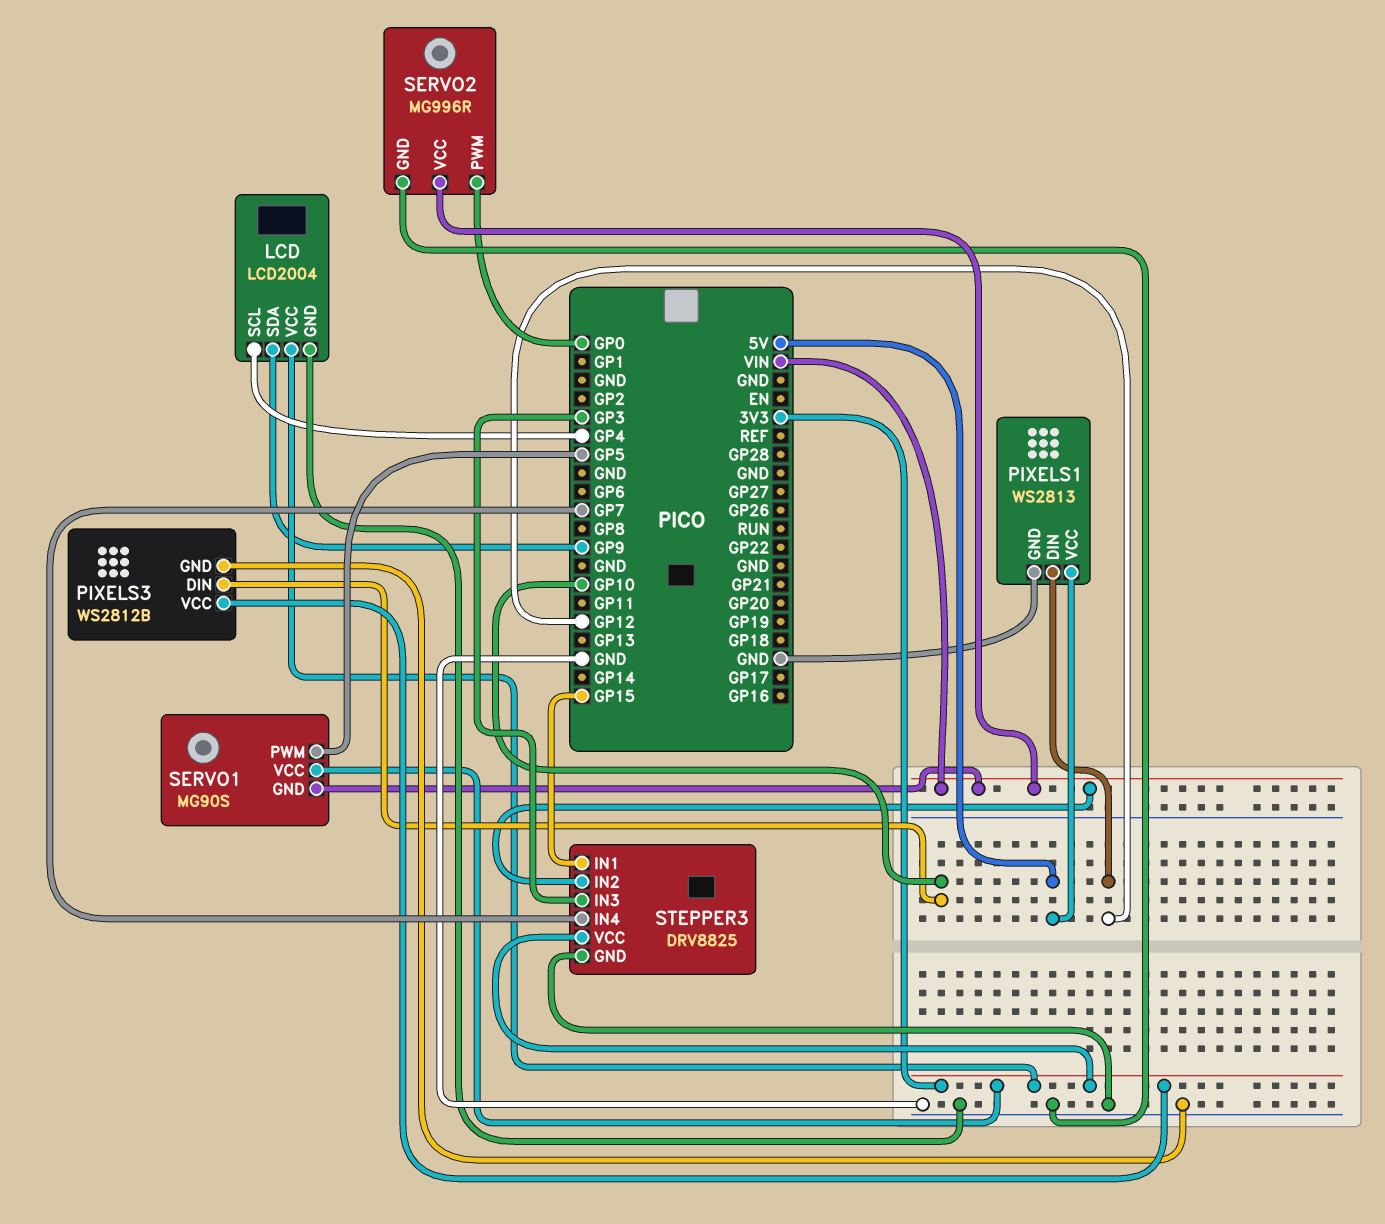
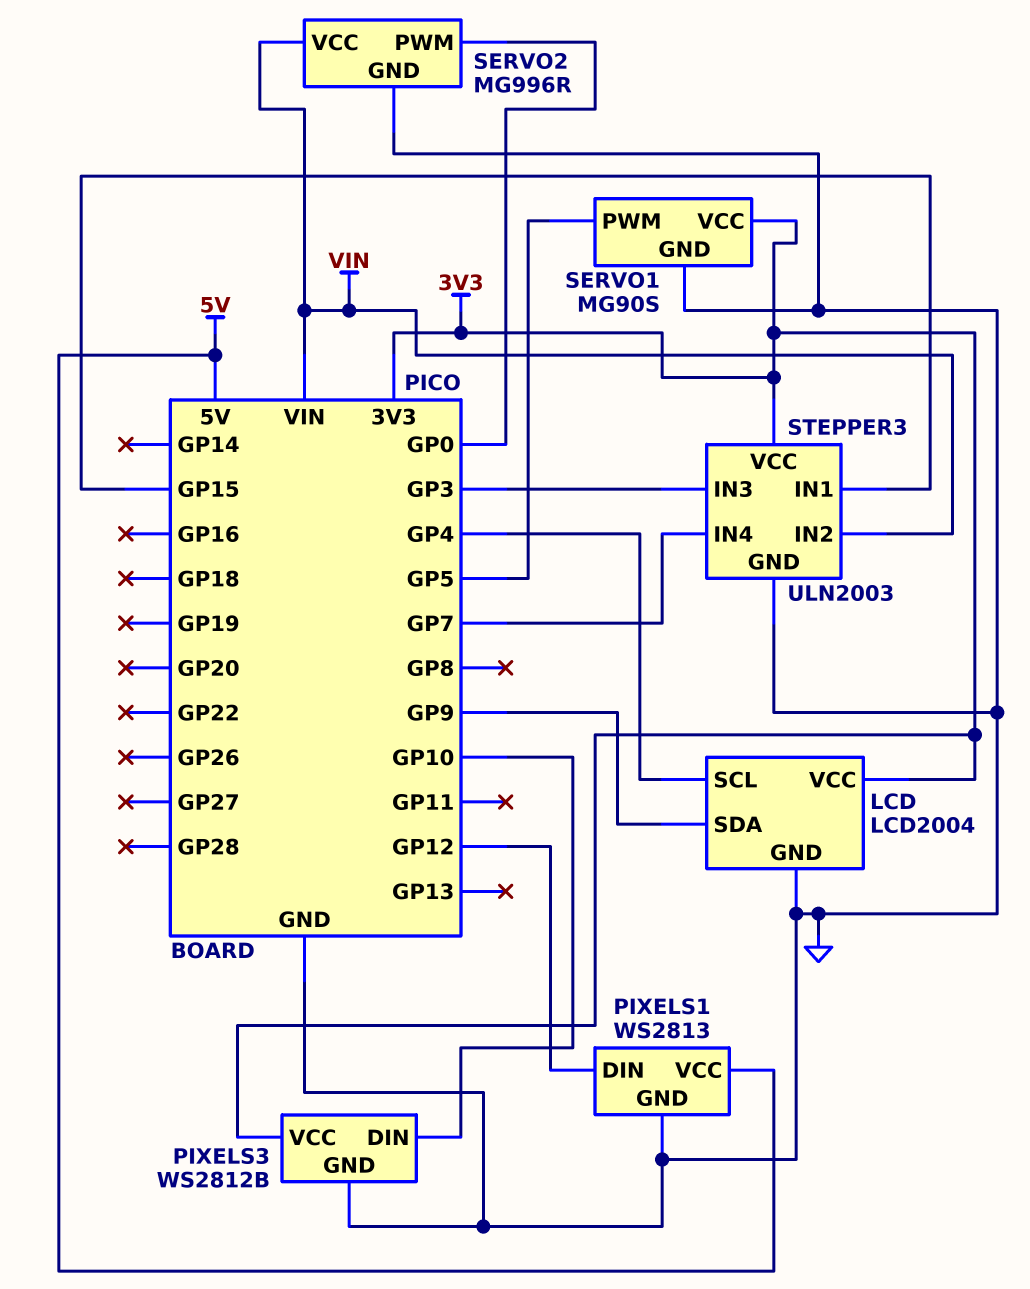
SERVO1 pin GND: VIN -> GND
STEPPER3: DRV8825 -> ULN2003

